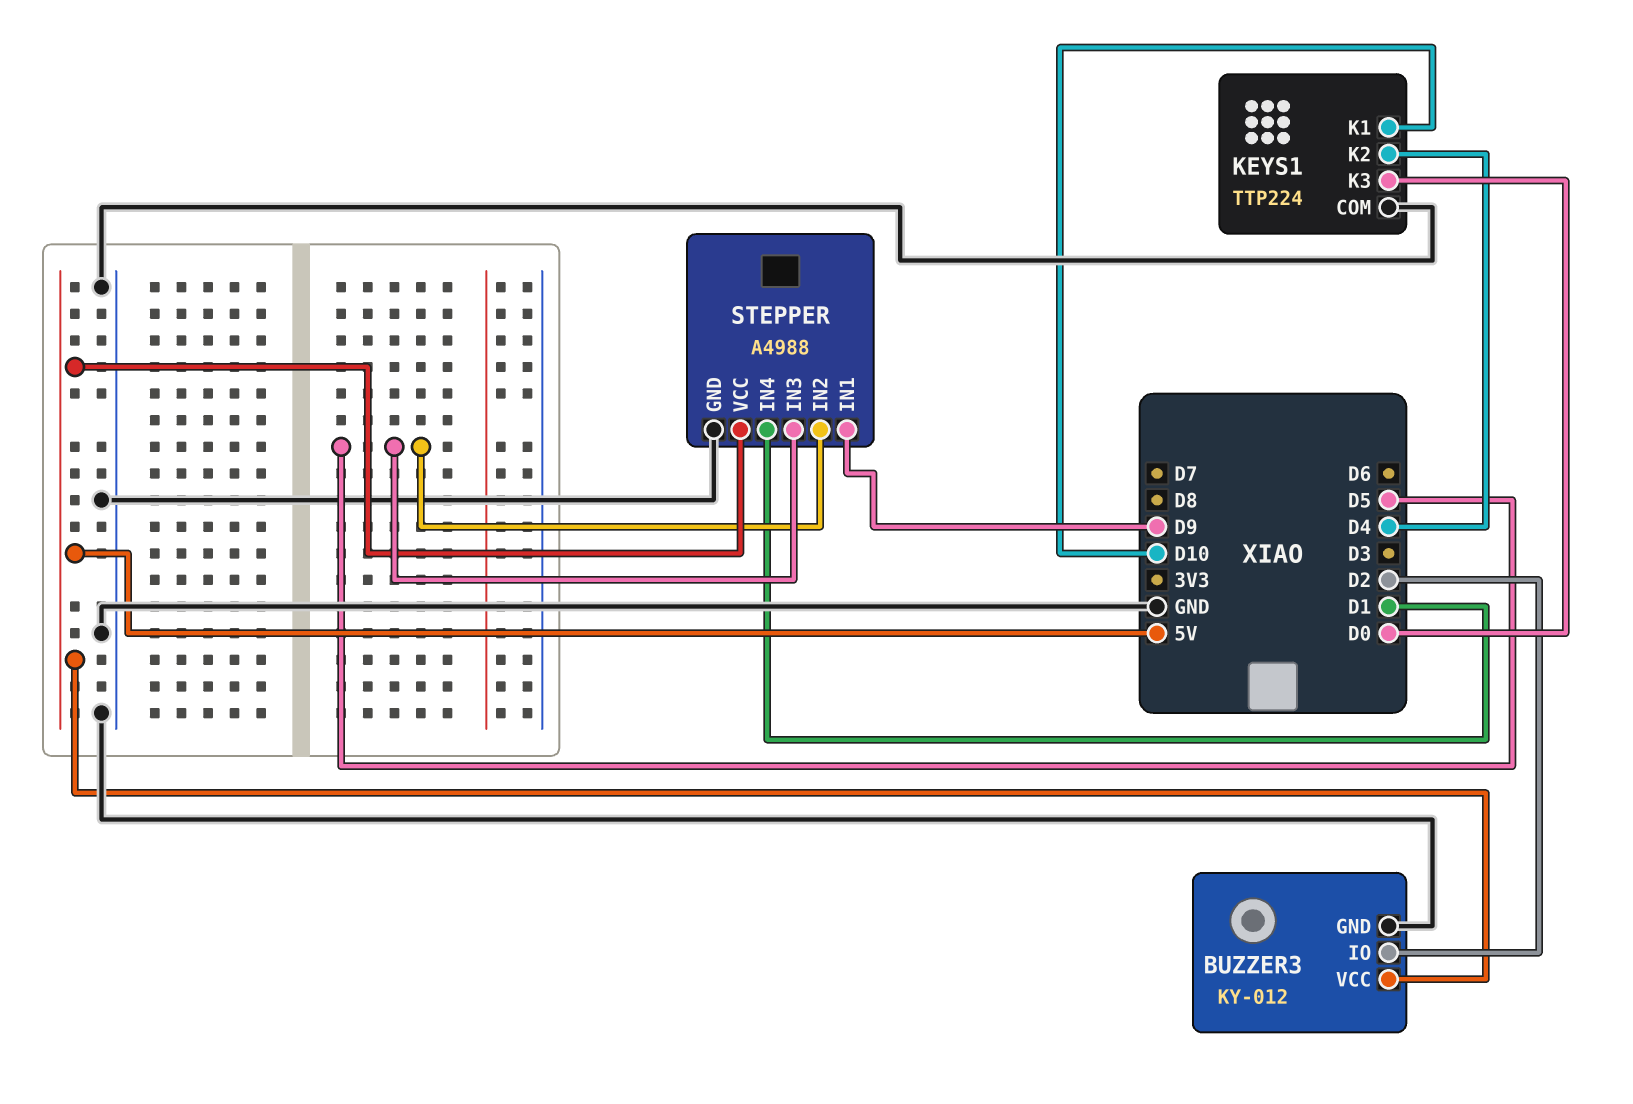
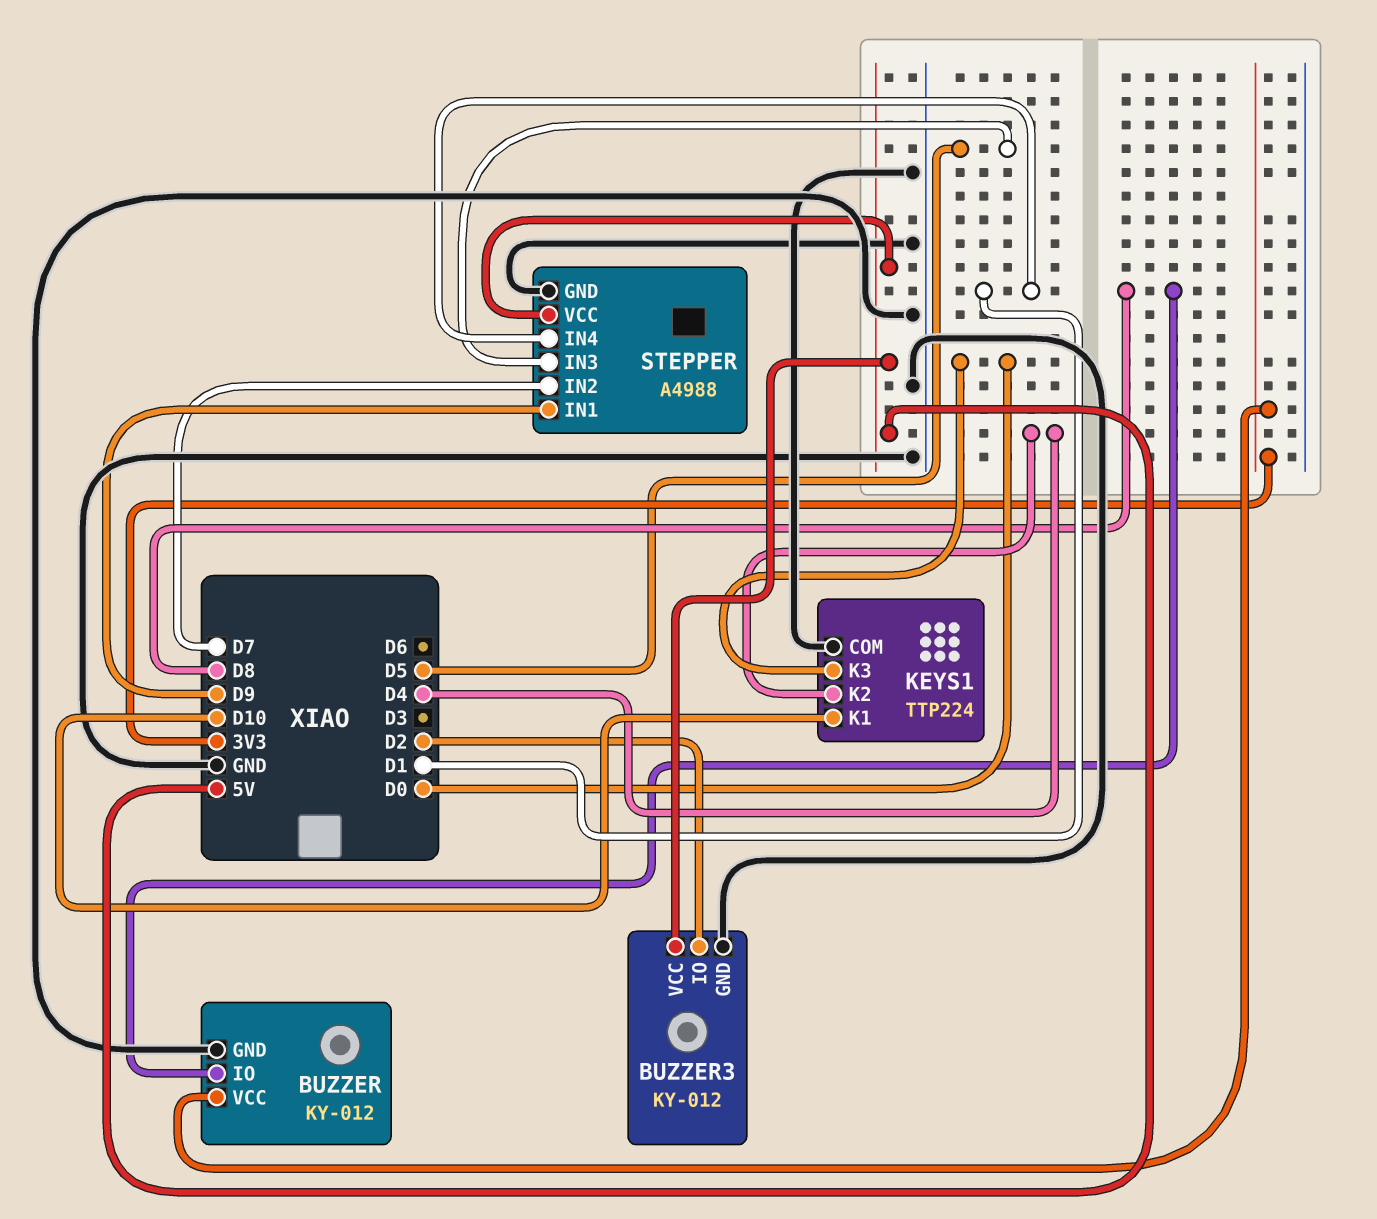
BUZZER: none -> KY-012
BUZZER pin GND: none -> GND
BUZZER pin IO: none -> D8
BUZZER pin VCC: none -> 3V3
STEPPER pin IN2: D5 -> D7

